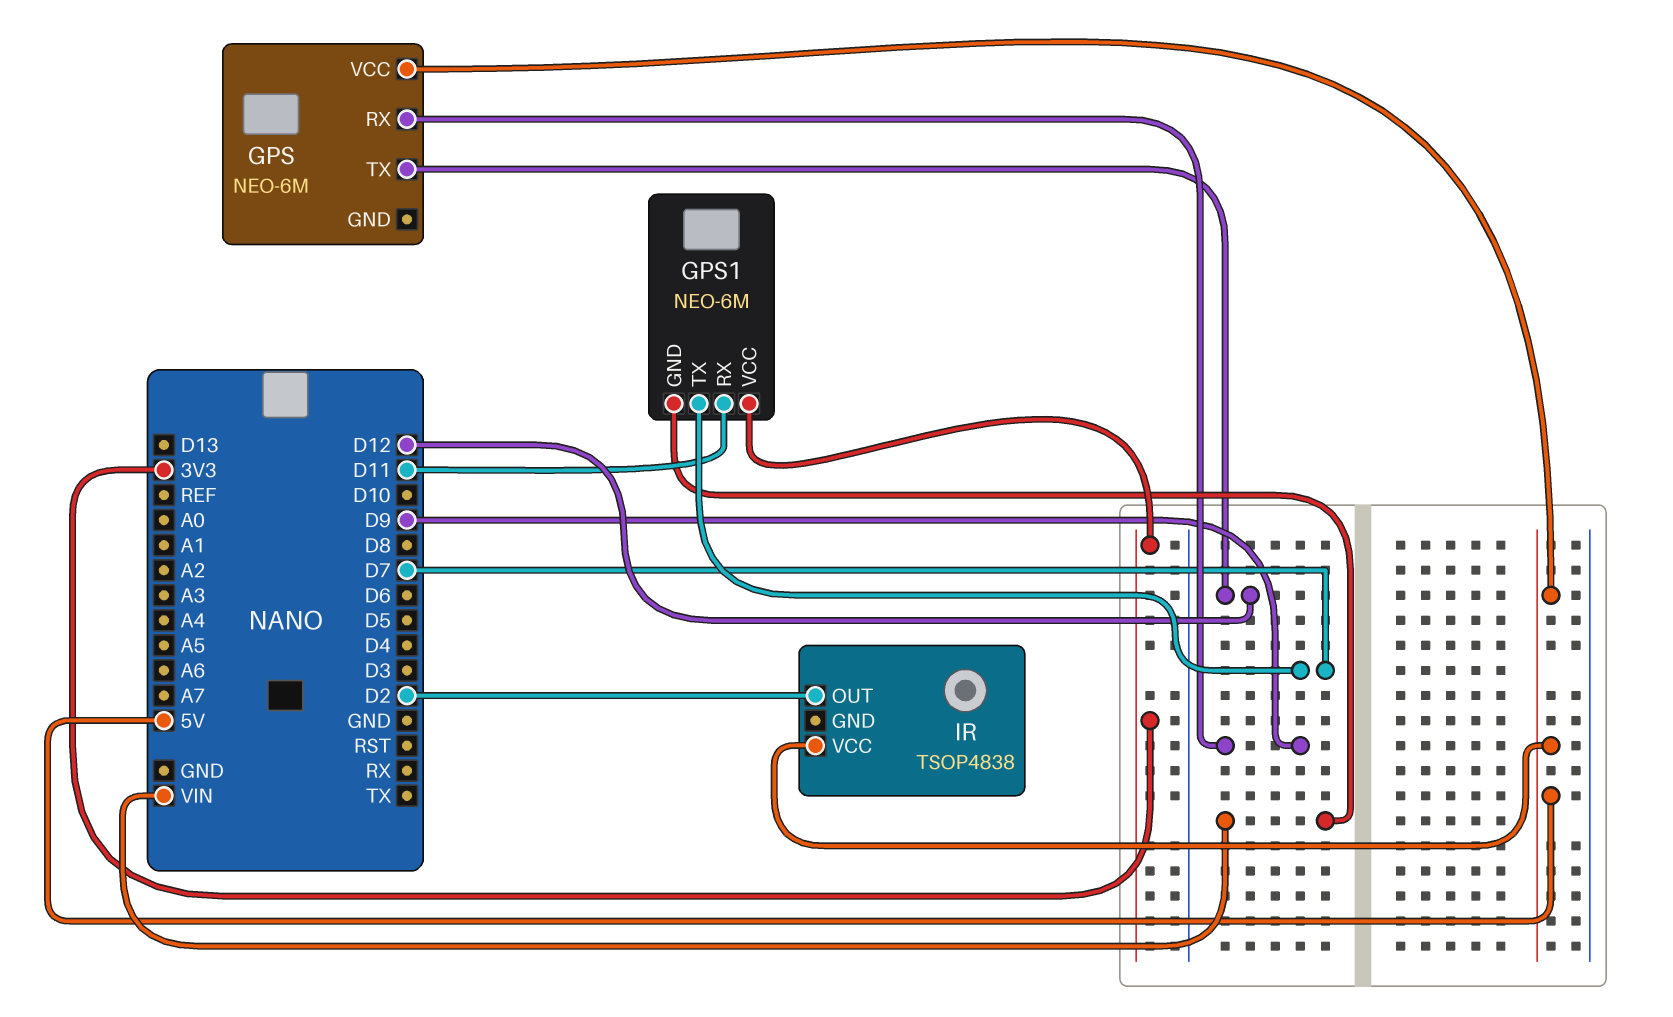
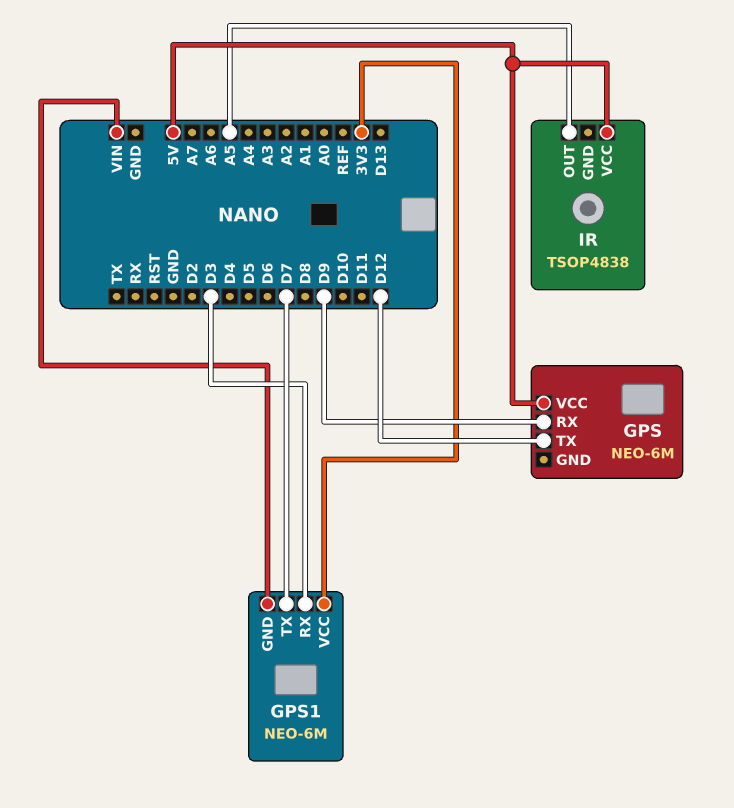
GPS1 pin RX: D11 -> D3
IR pin OUT: D2 -> A5

